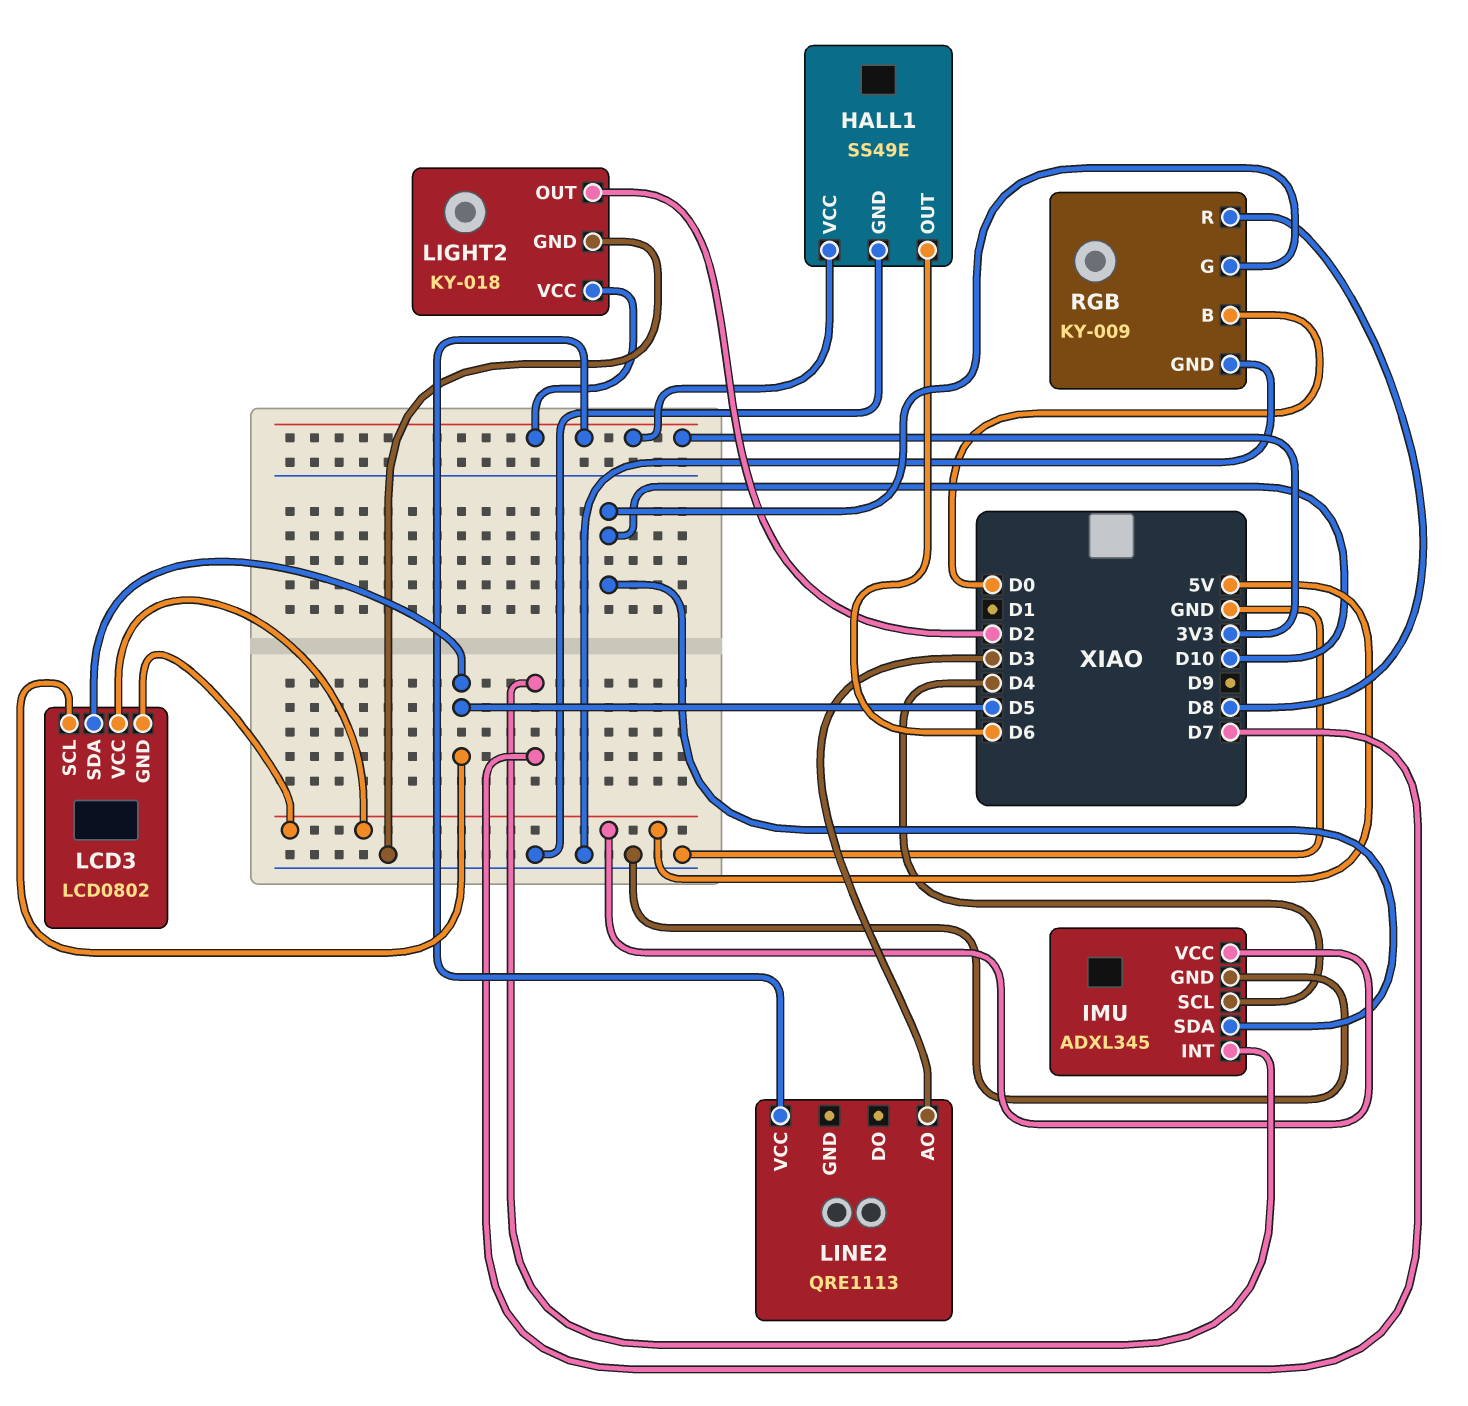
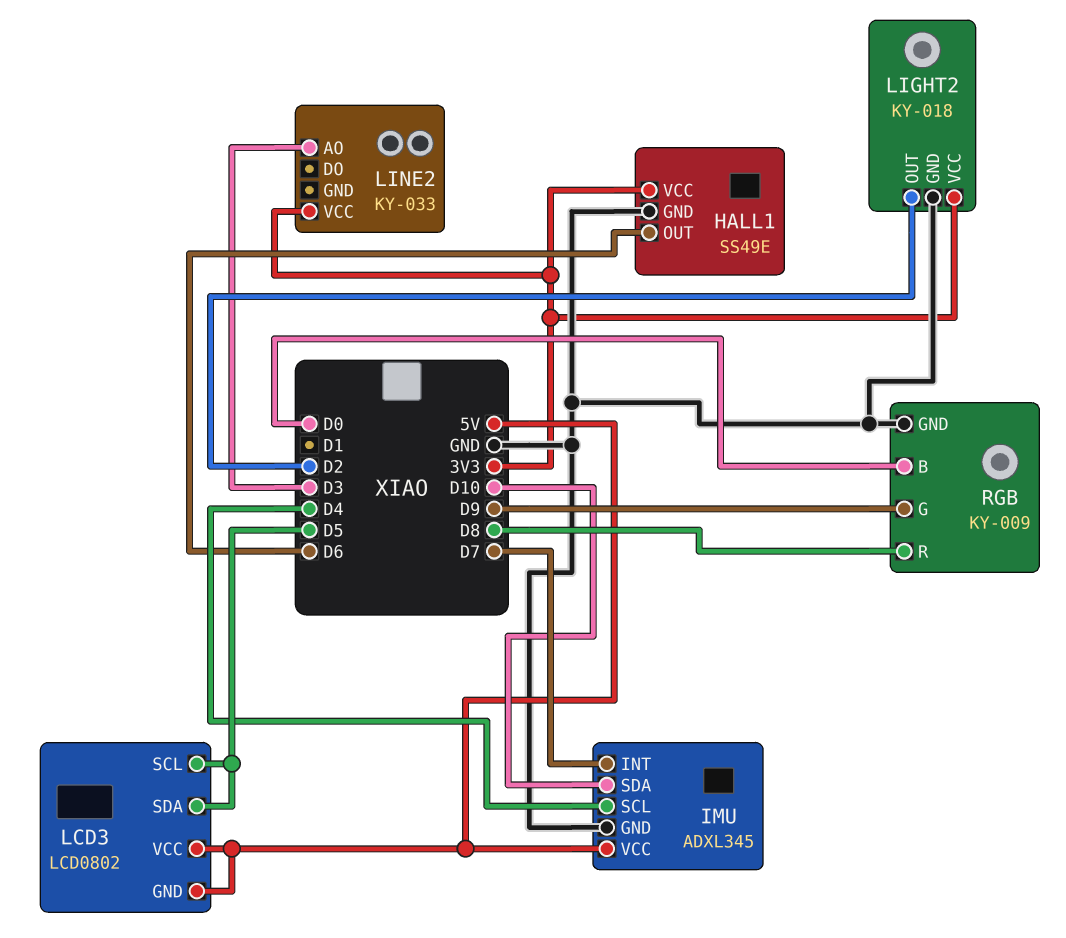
LINE2: QRE1113 -> KY-033
RGB pin G: D10 -> D9

